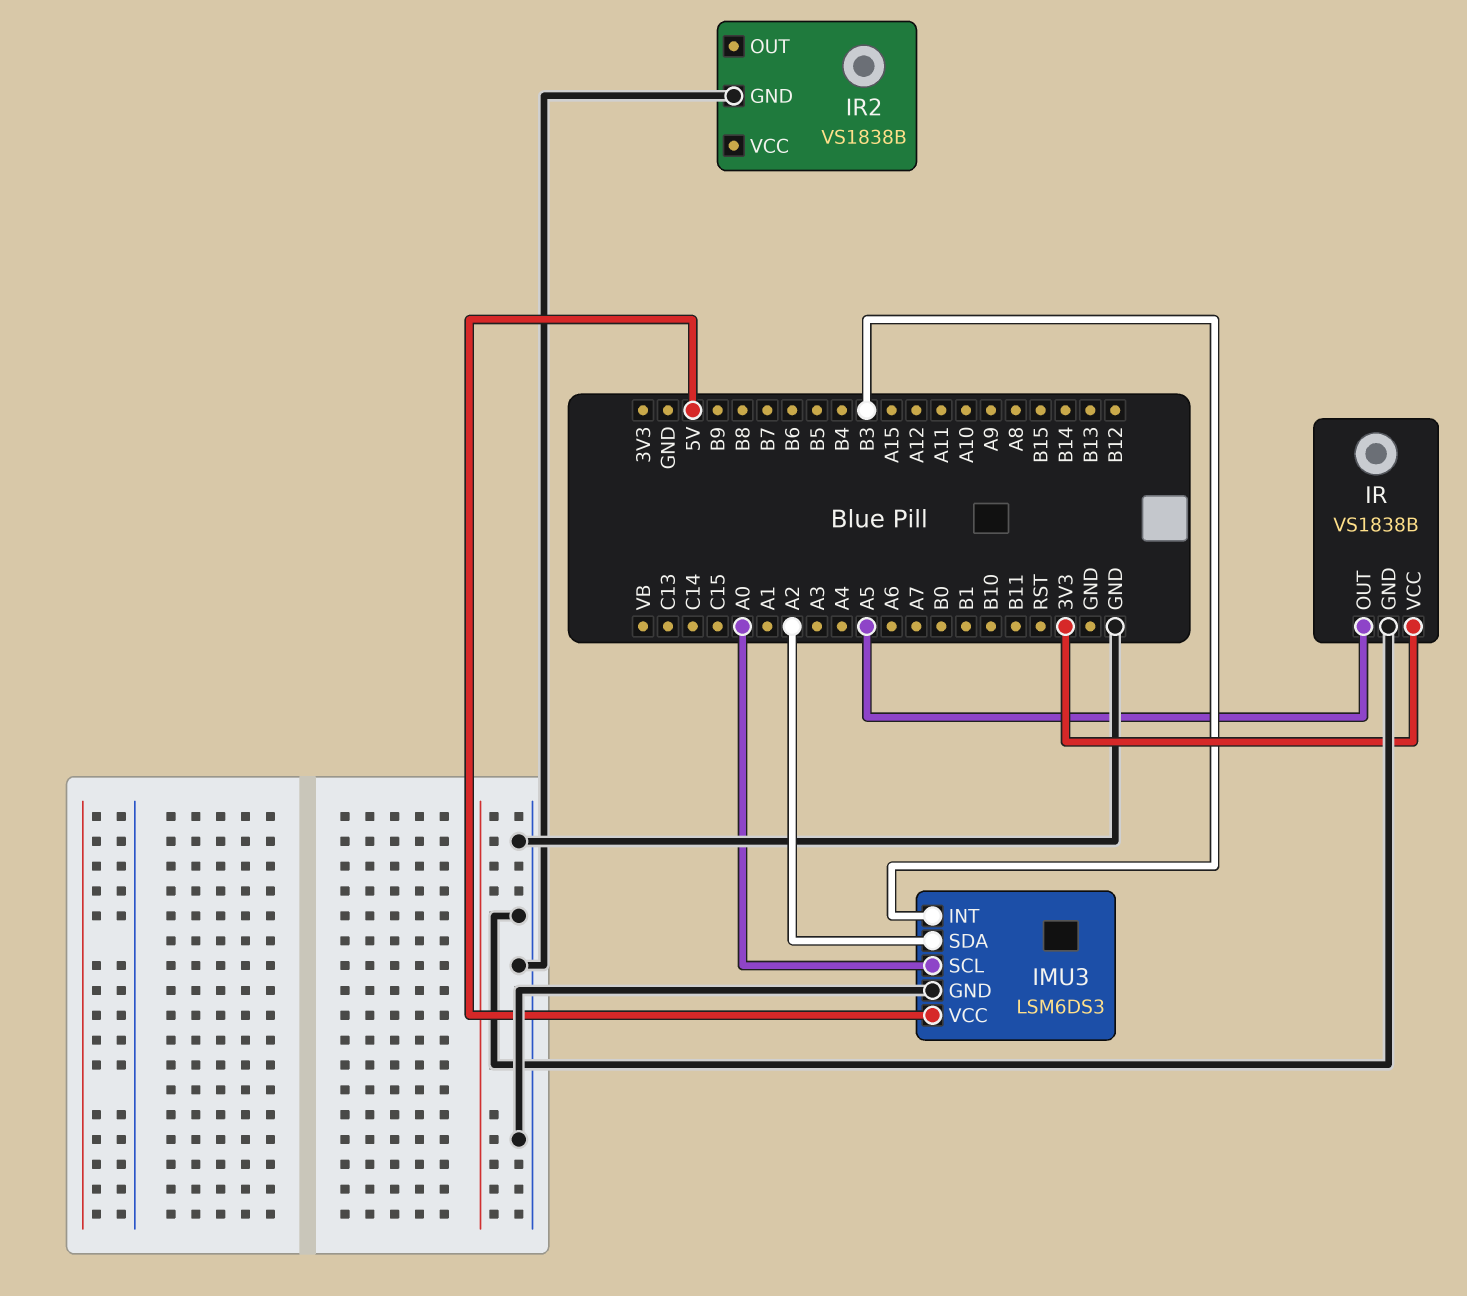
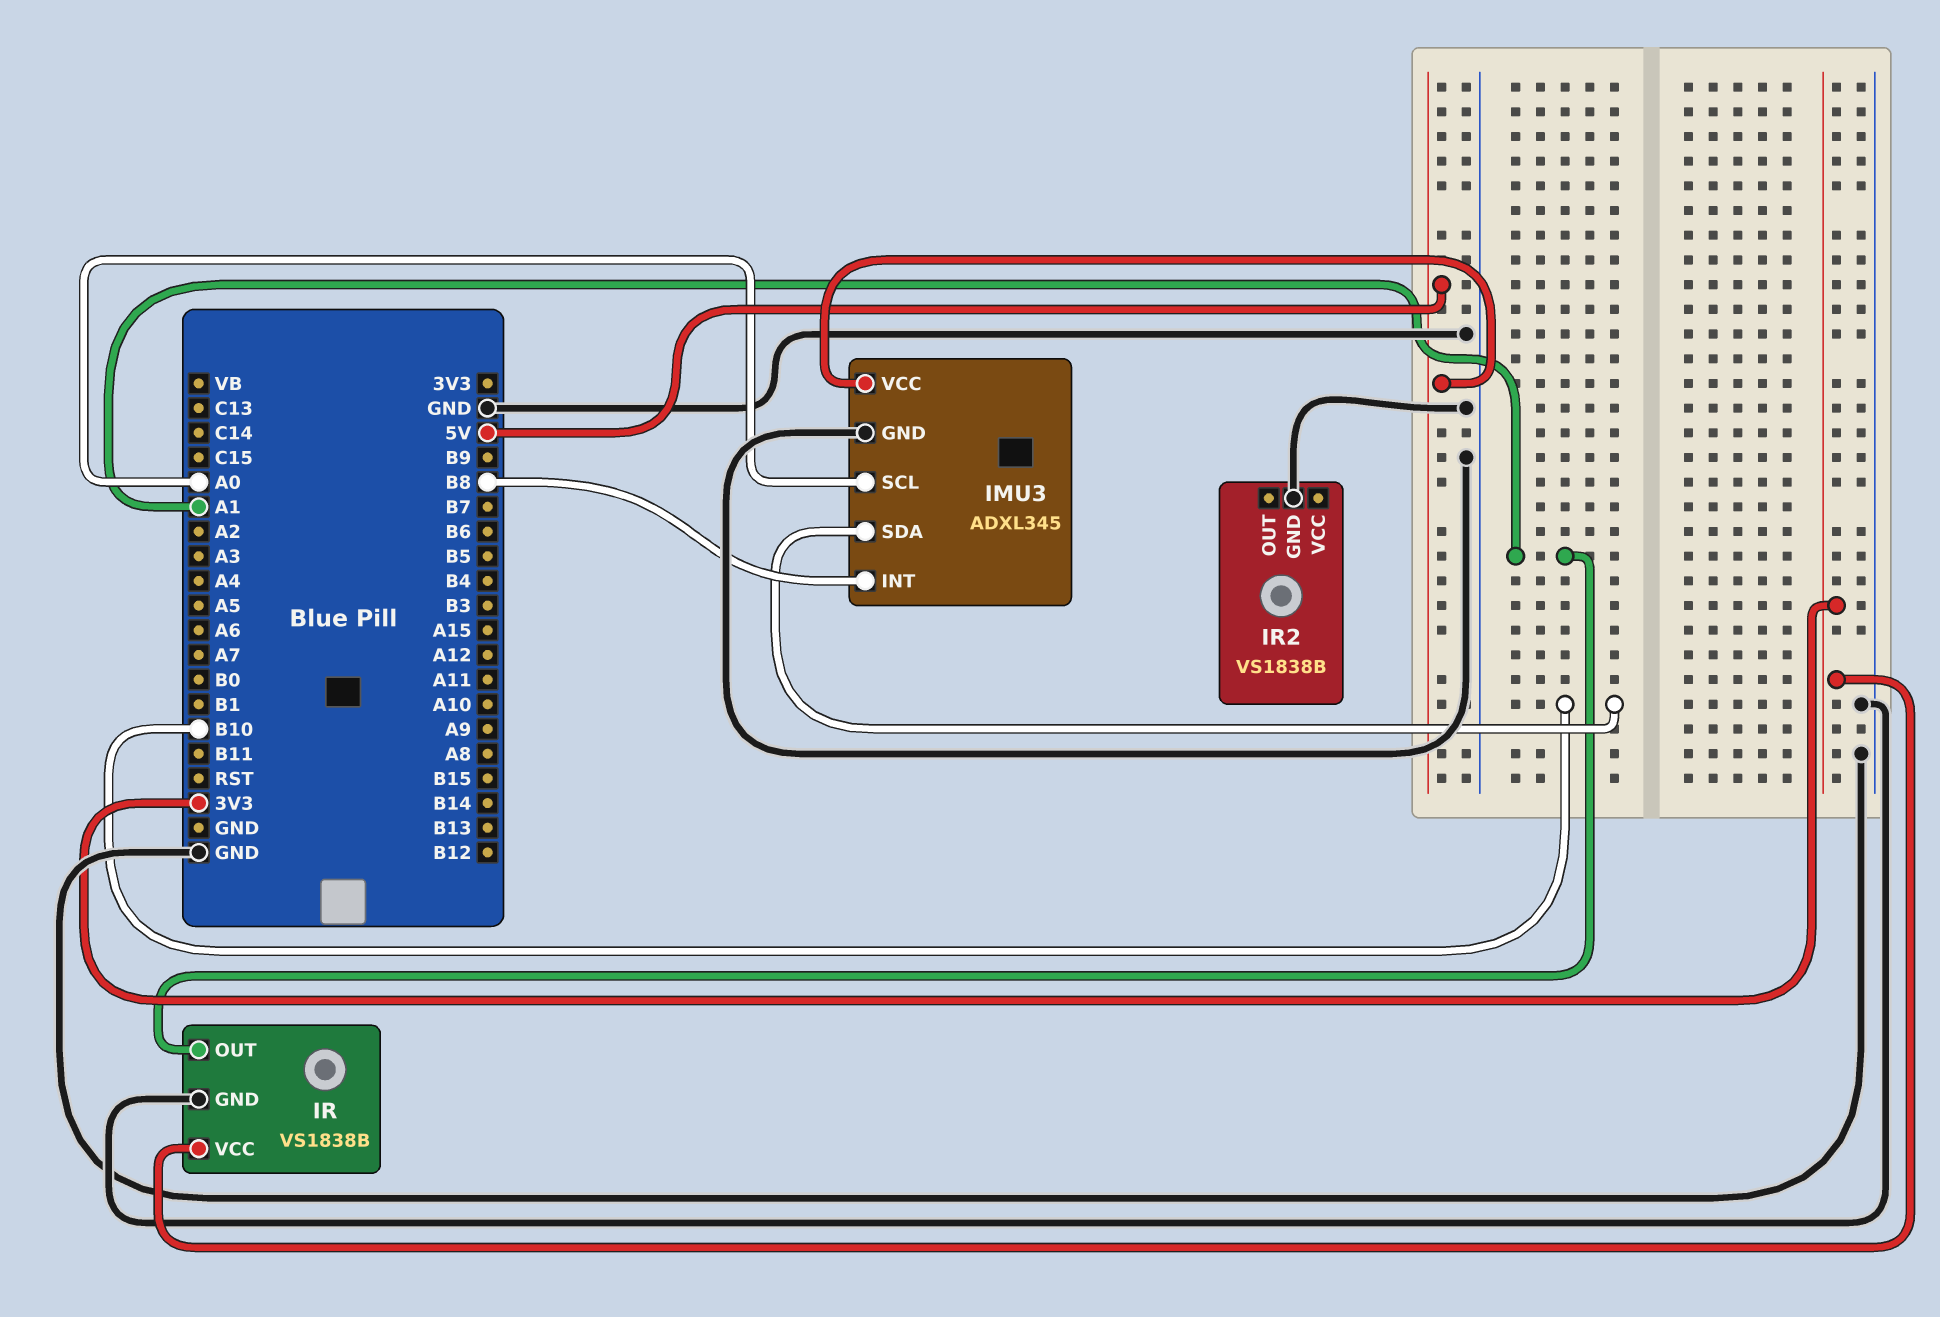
IMU3: LSM6DS3 -> ADXL345
IMU3 pin INT: B3 -> B8
IMU3 pin SDA: A2 -> B10
IR pin OUT: A5 -> A1

